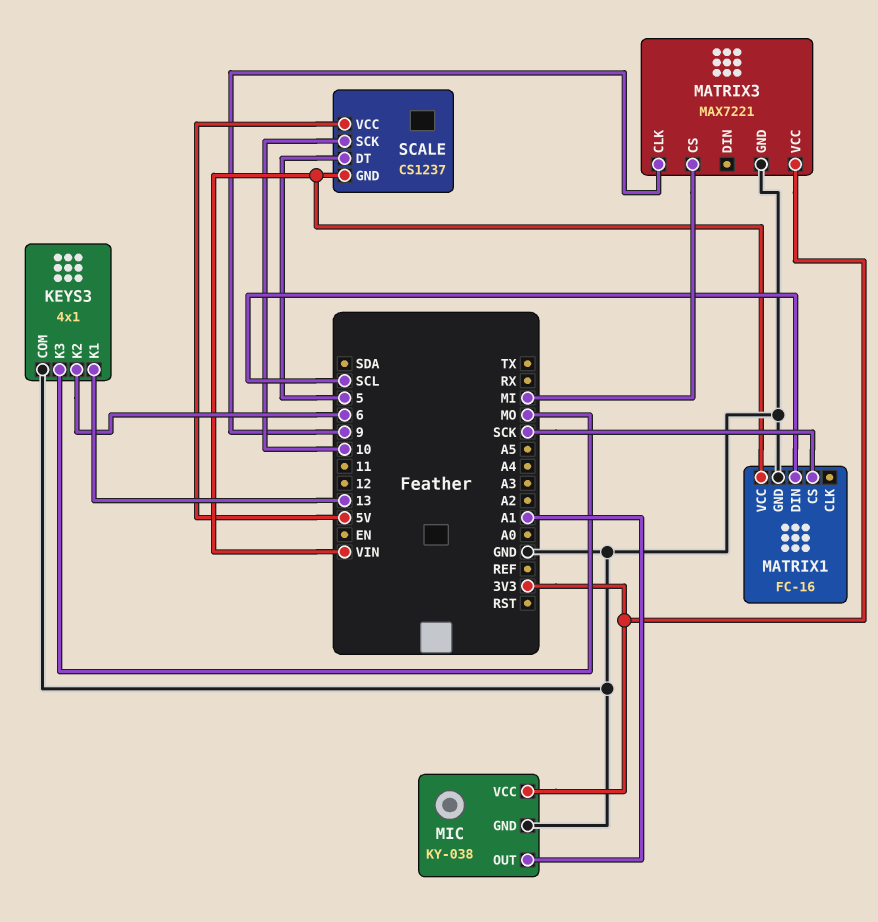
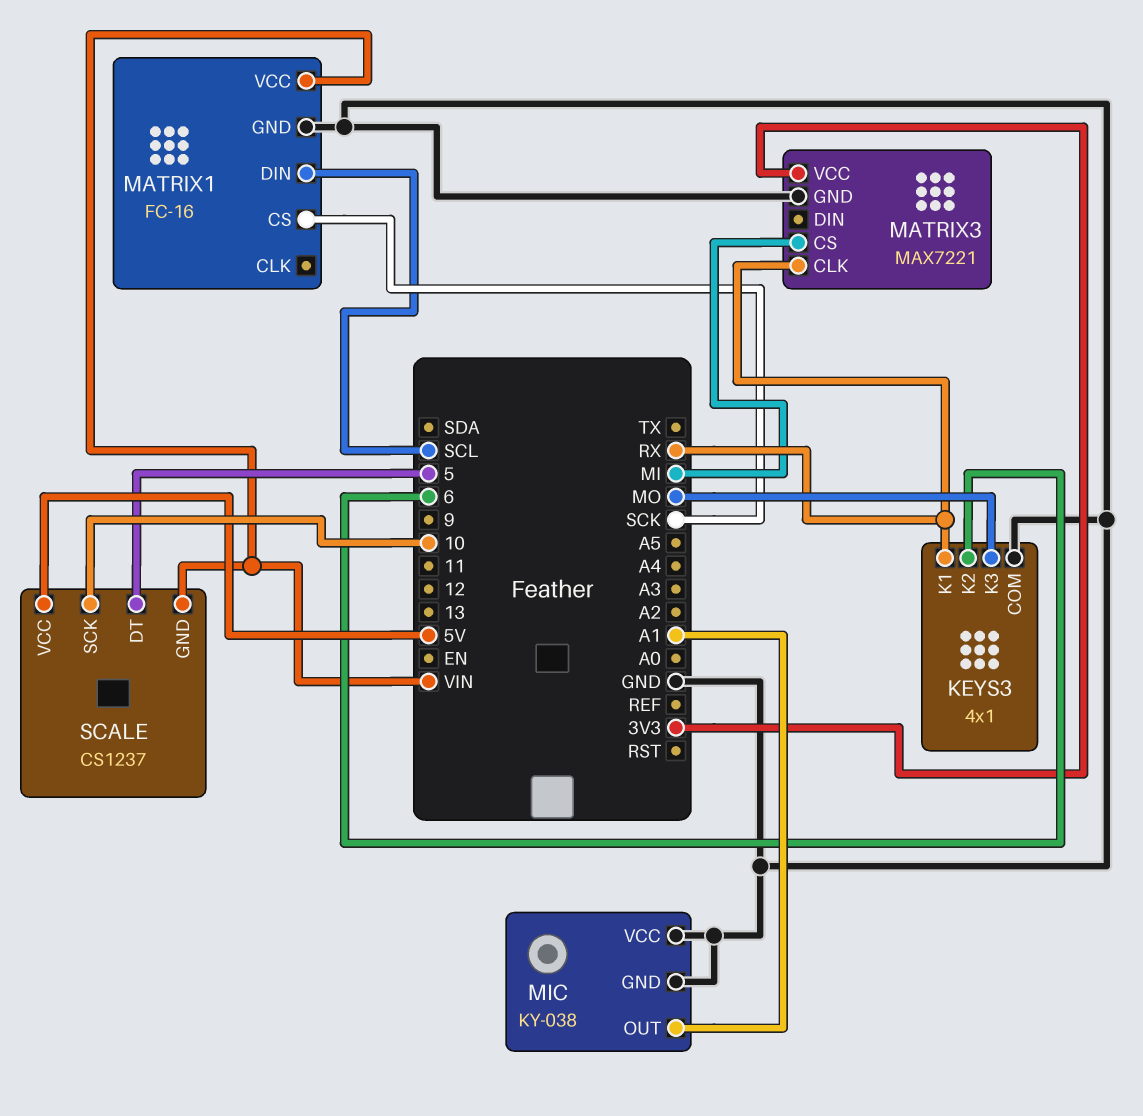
KEYS3 pin K1: 13 -> RX
MATRIX3 pin CLK: 9 -> RX
MIC pin VCC: 3V3 -> GND

